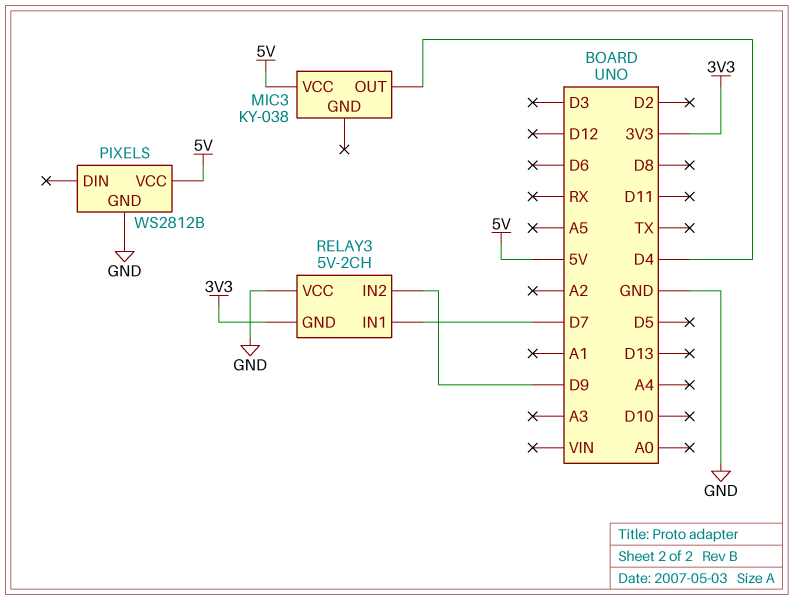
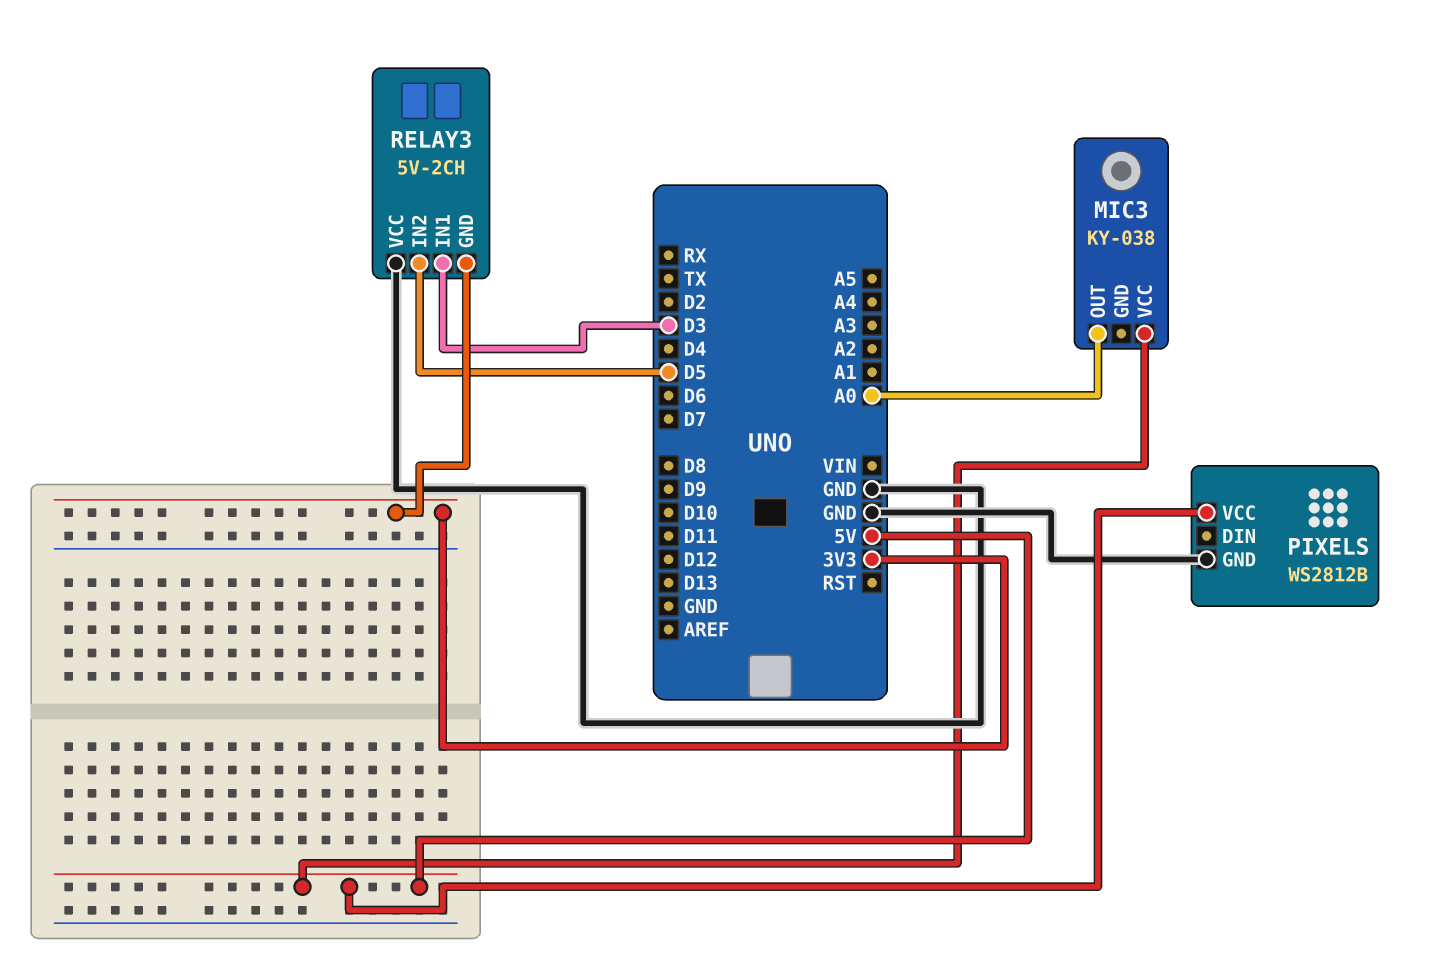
MIC3 pin OUT: D4 -> A0
RELAY3 pin IN1: D7 -> D3
RELAY3 pin IN2: D9 -> D5

